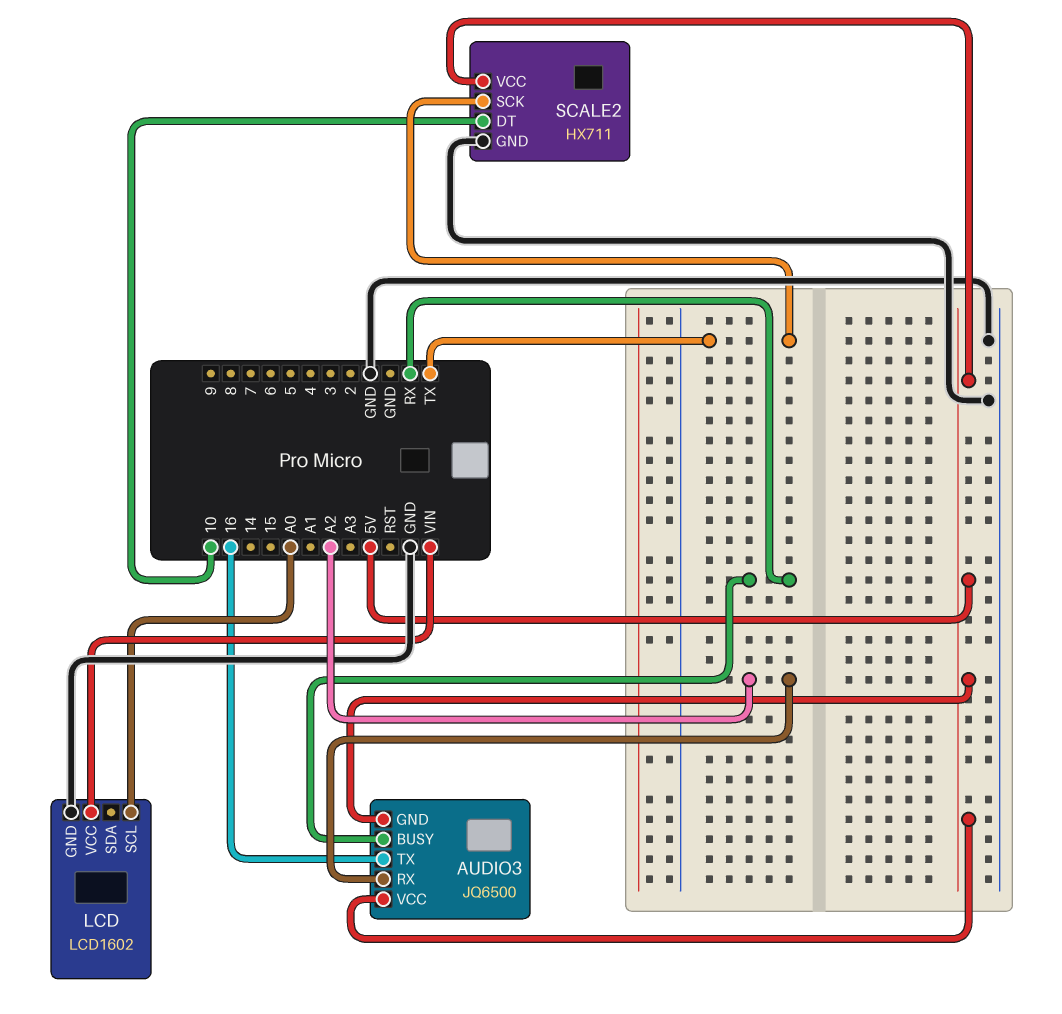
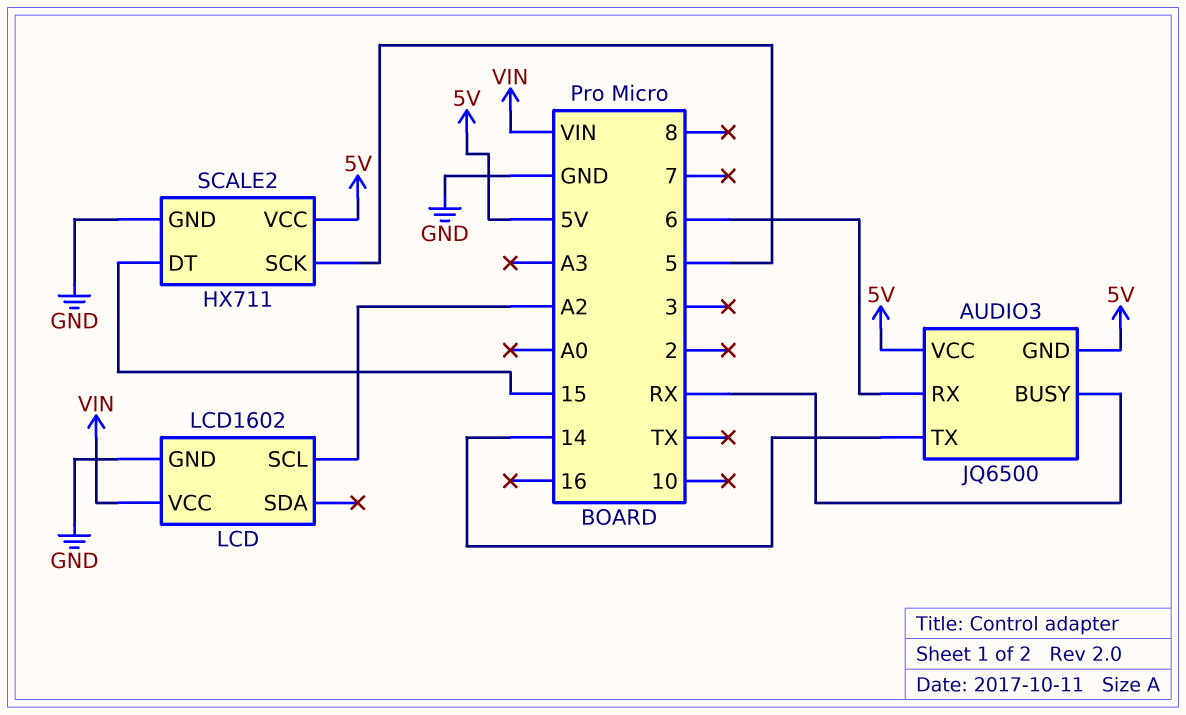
AUDIO3 pin RX: A2 -> 6
AUDIO3 pin TX: 16 -> 14
LCD pin SCL: A0 -> A2
SCALE2 pin DT: 10 -> 15
SCALE2 pin SCK: TX -> 5

